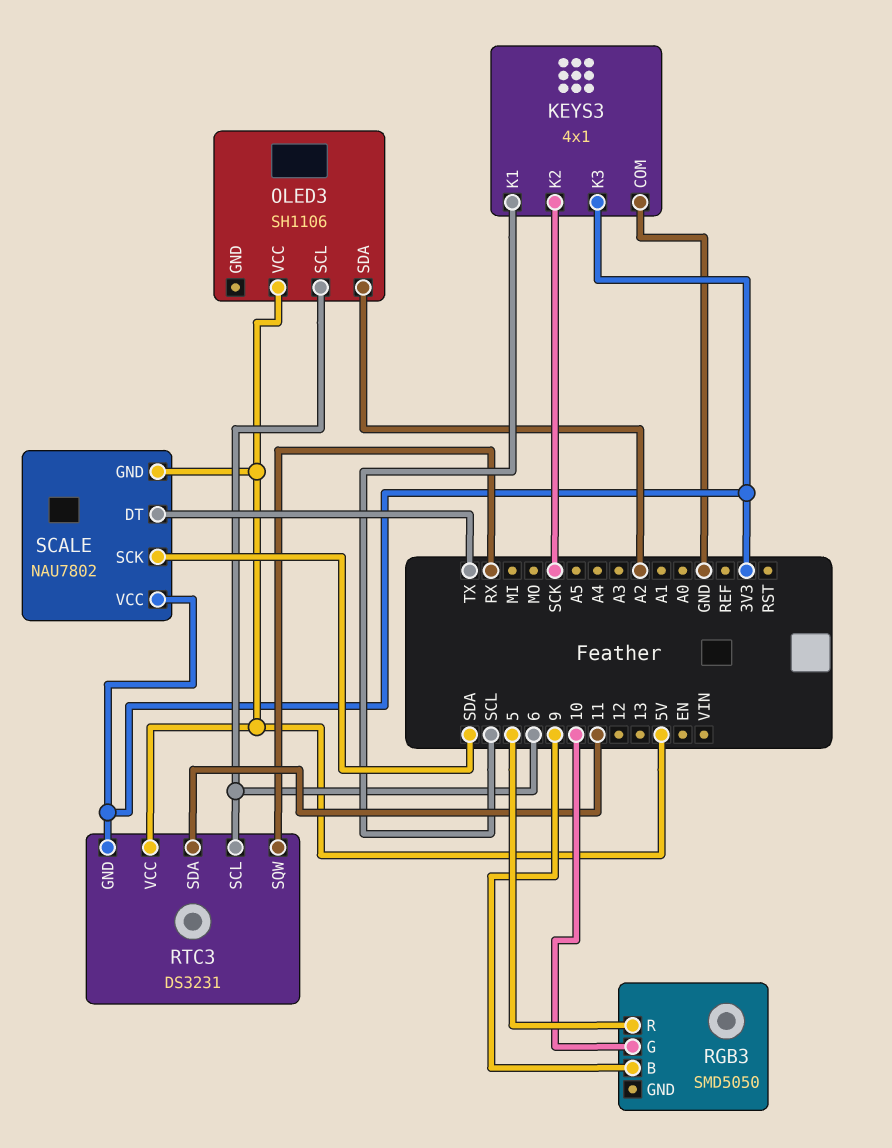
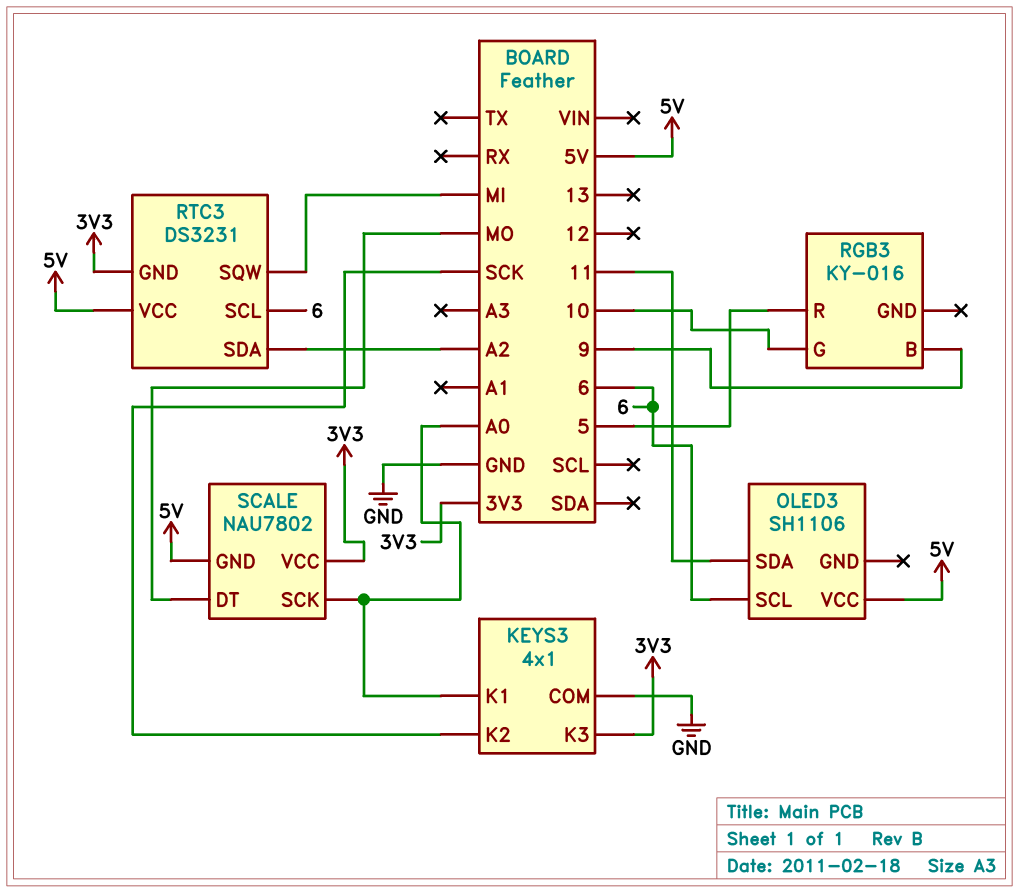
KEYS3 pin K1: SCL -> A0
OLED3 pin SDA: A2 -> 11
RGB3: SMD5050 -> KY-016
RTC3 pin SDA: 11 -> A2
RTC3 pin SQW: RX -> MI
SCALE pin DT: TX -> MO
SCALE pin SCK: SDA -> A0

